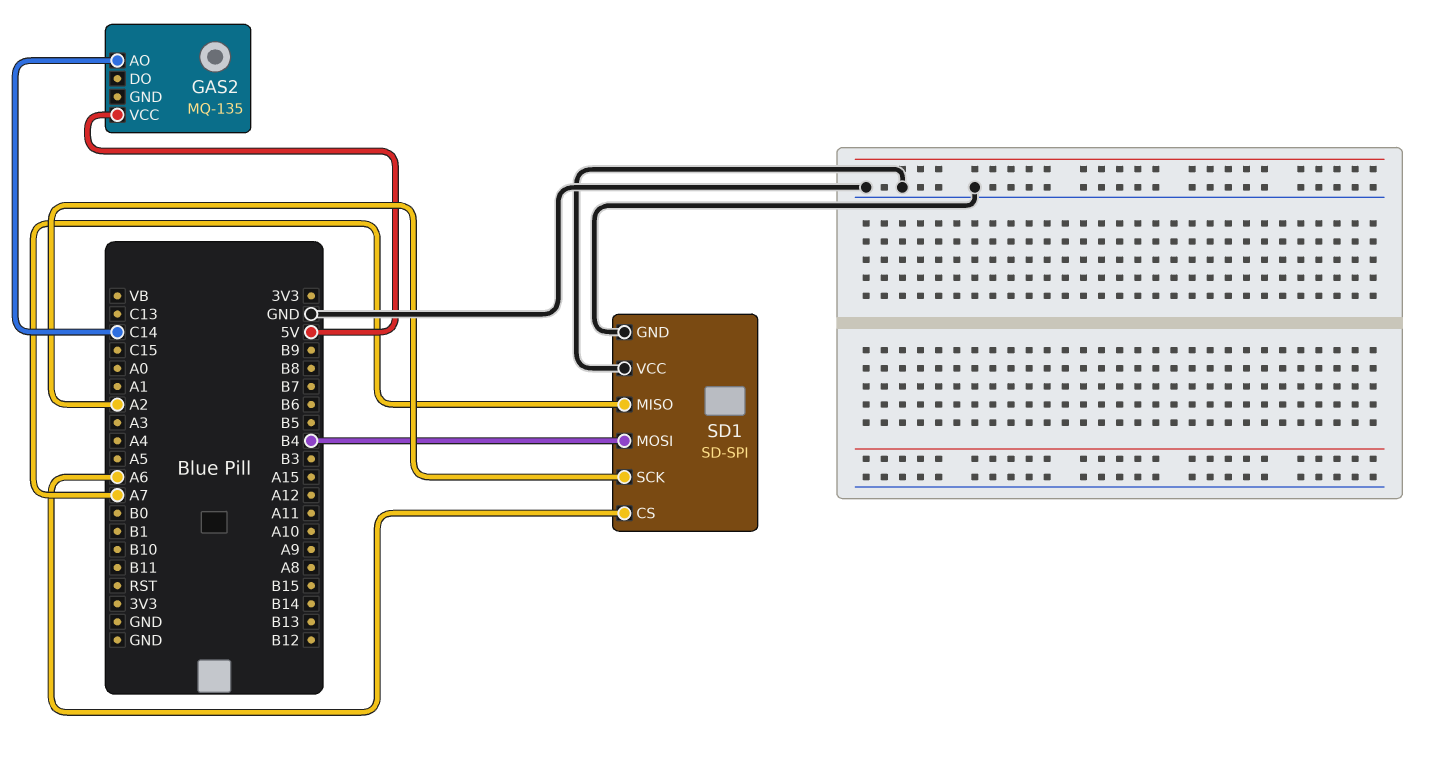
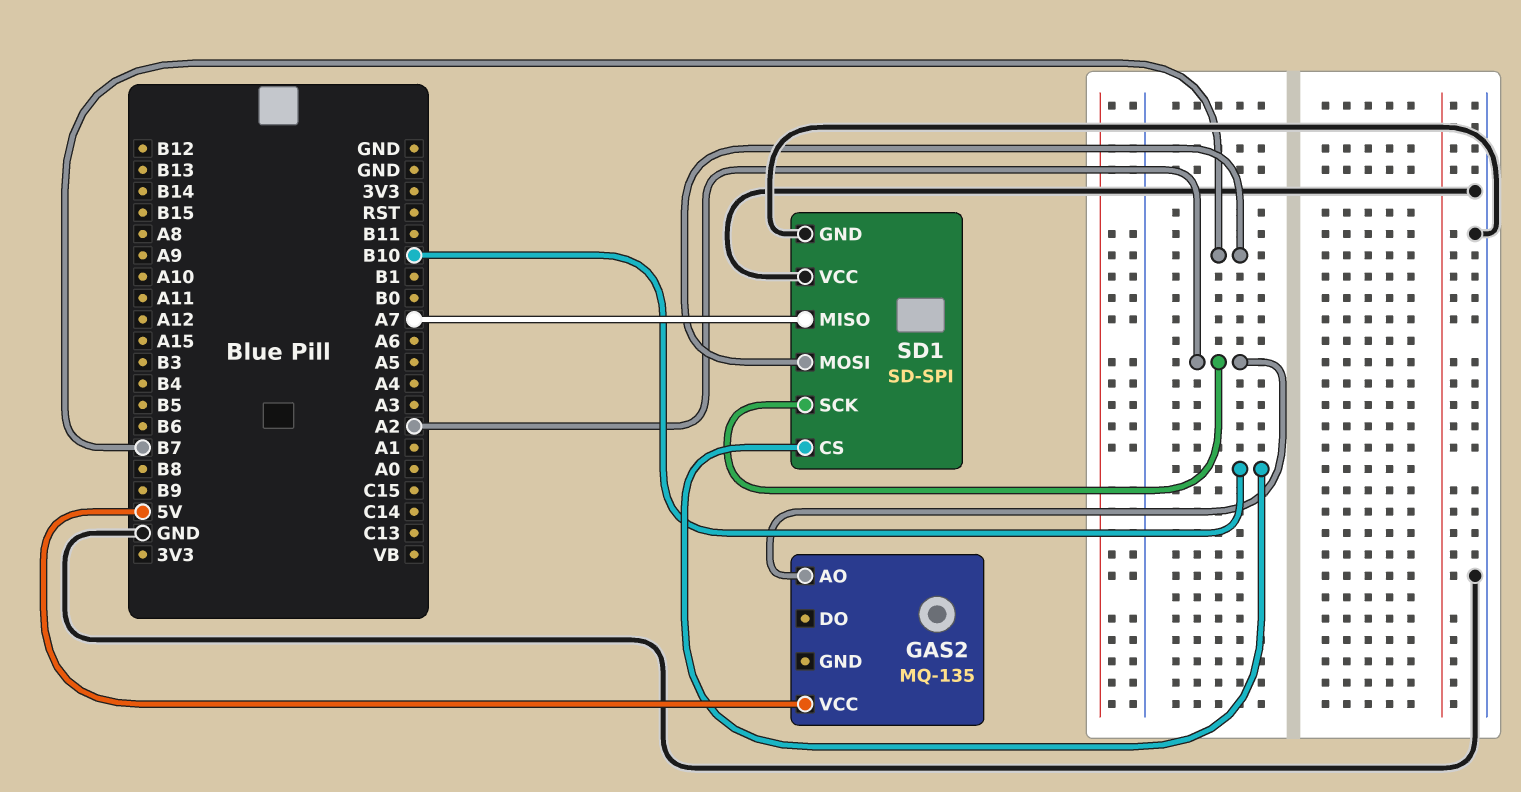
GAS2 pin AO: C14 -> A2
SD1 pin CS: A6 -> B10
SD1 pin MOSI: B4 -> B7

